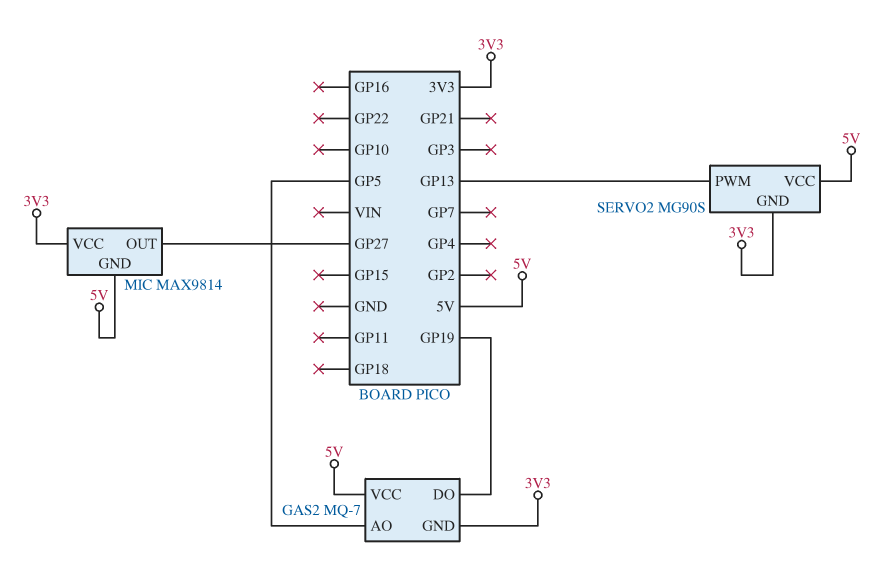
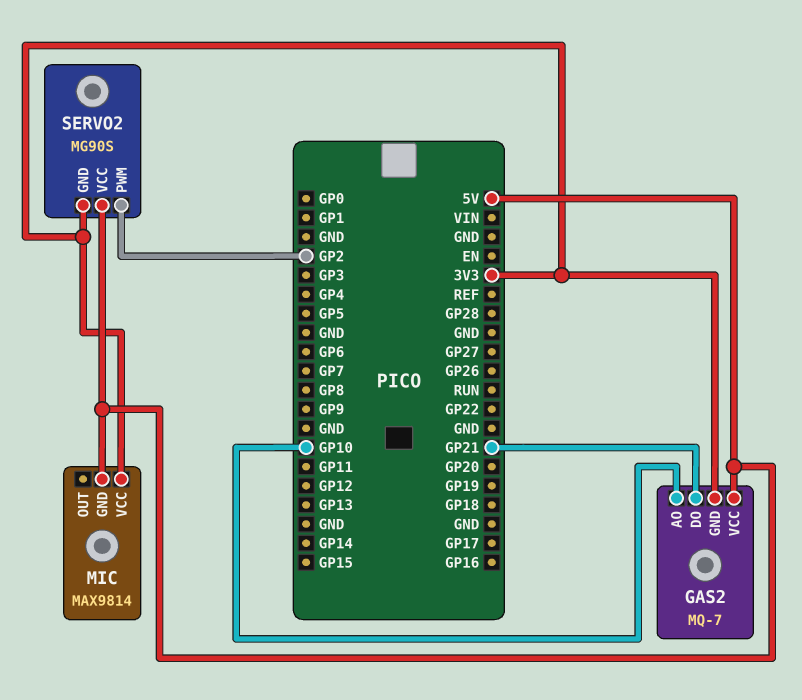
GAS2 pin AO: GP5 -> GP10
GAS2 pin DO: GP19 -> GP21
MIC pin OUT: GP27 -> none
SERVO2 pin PWM: GP13 -> GP2

